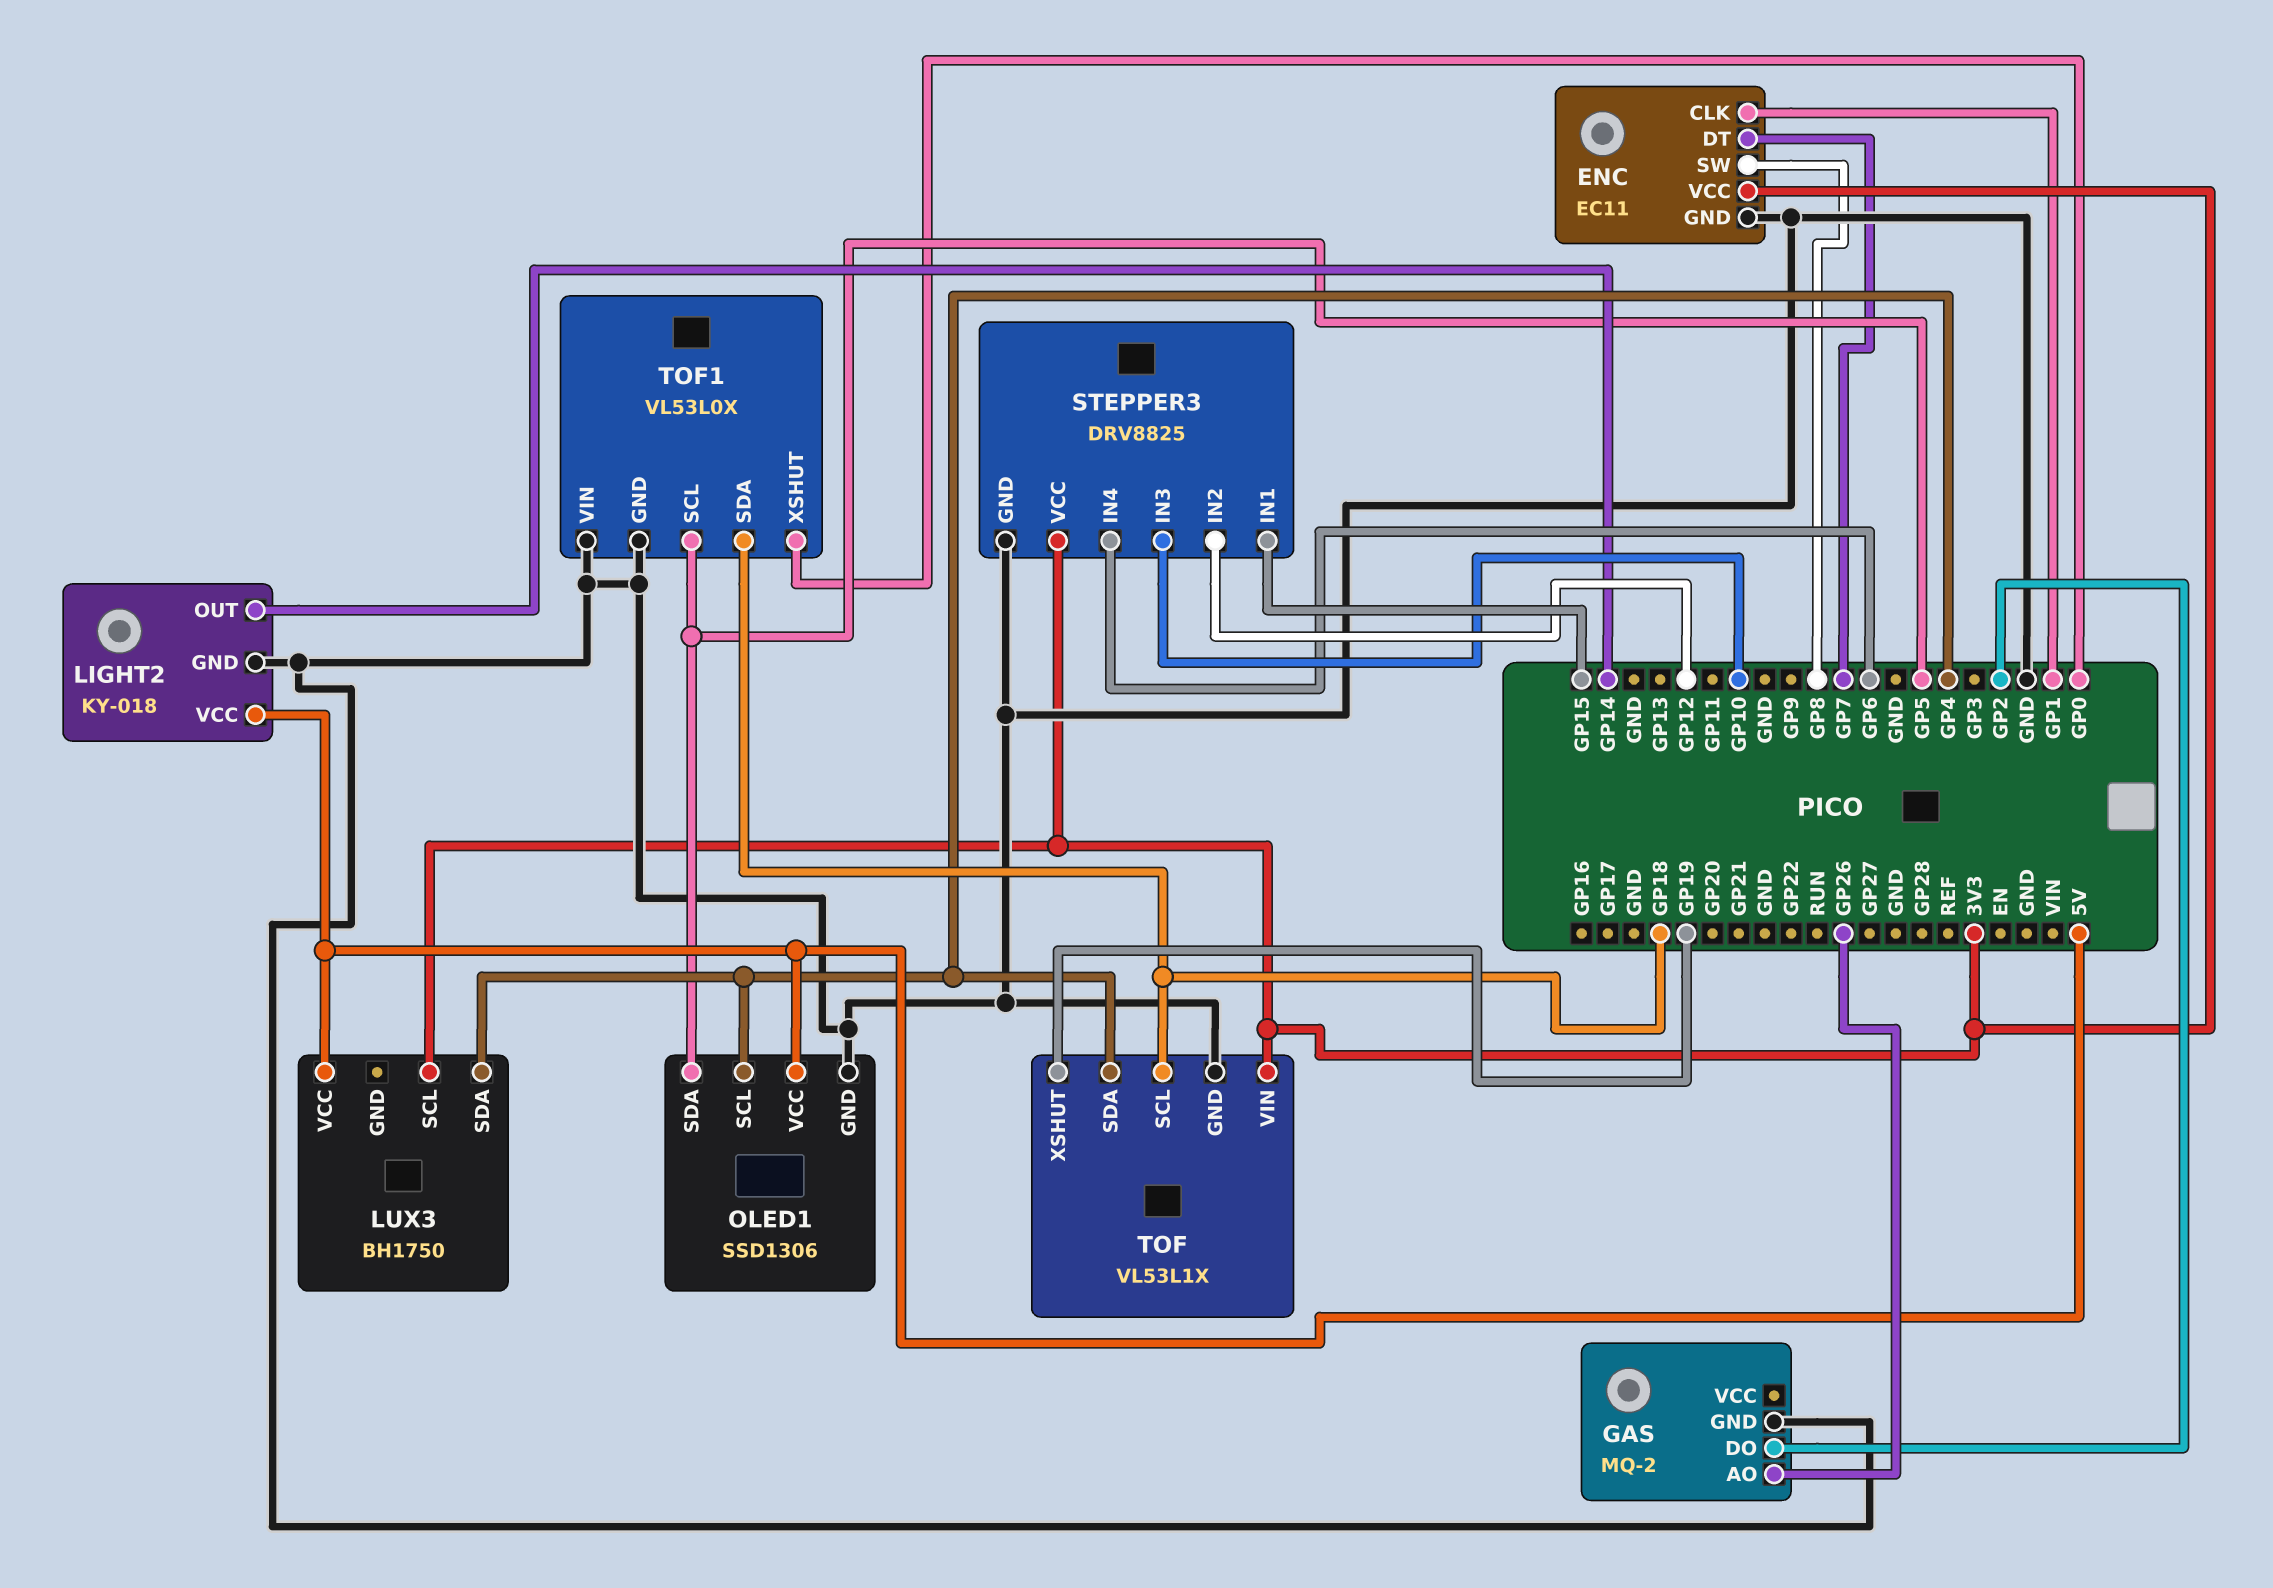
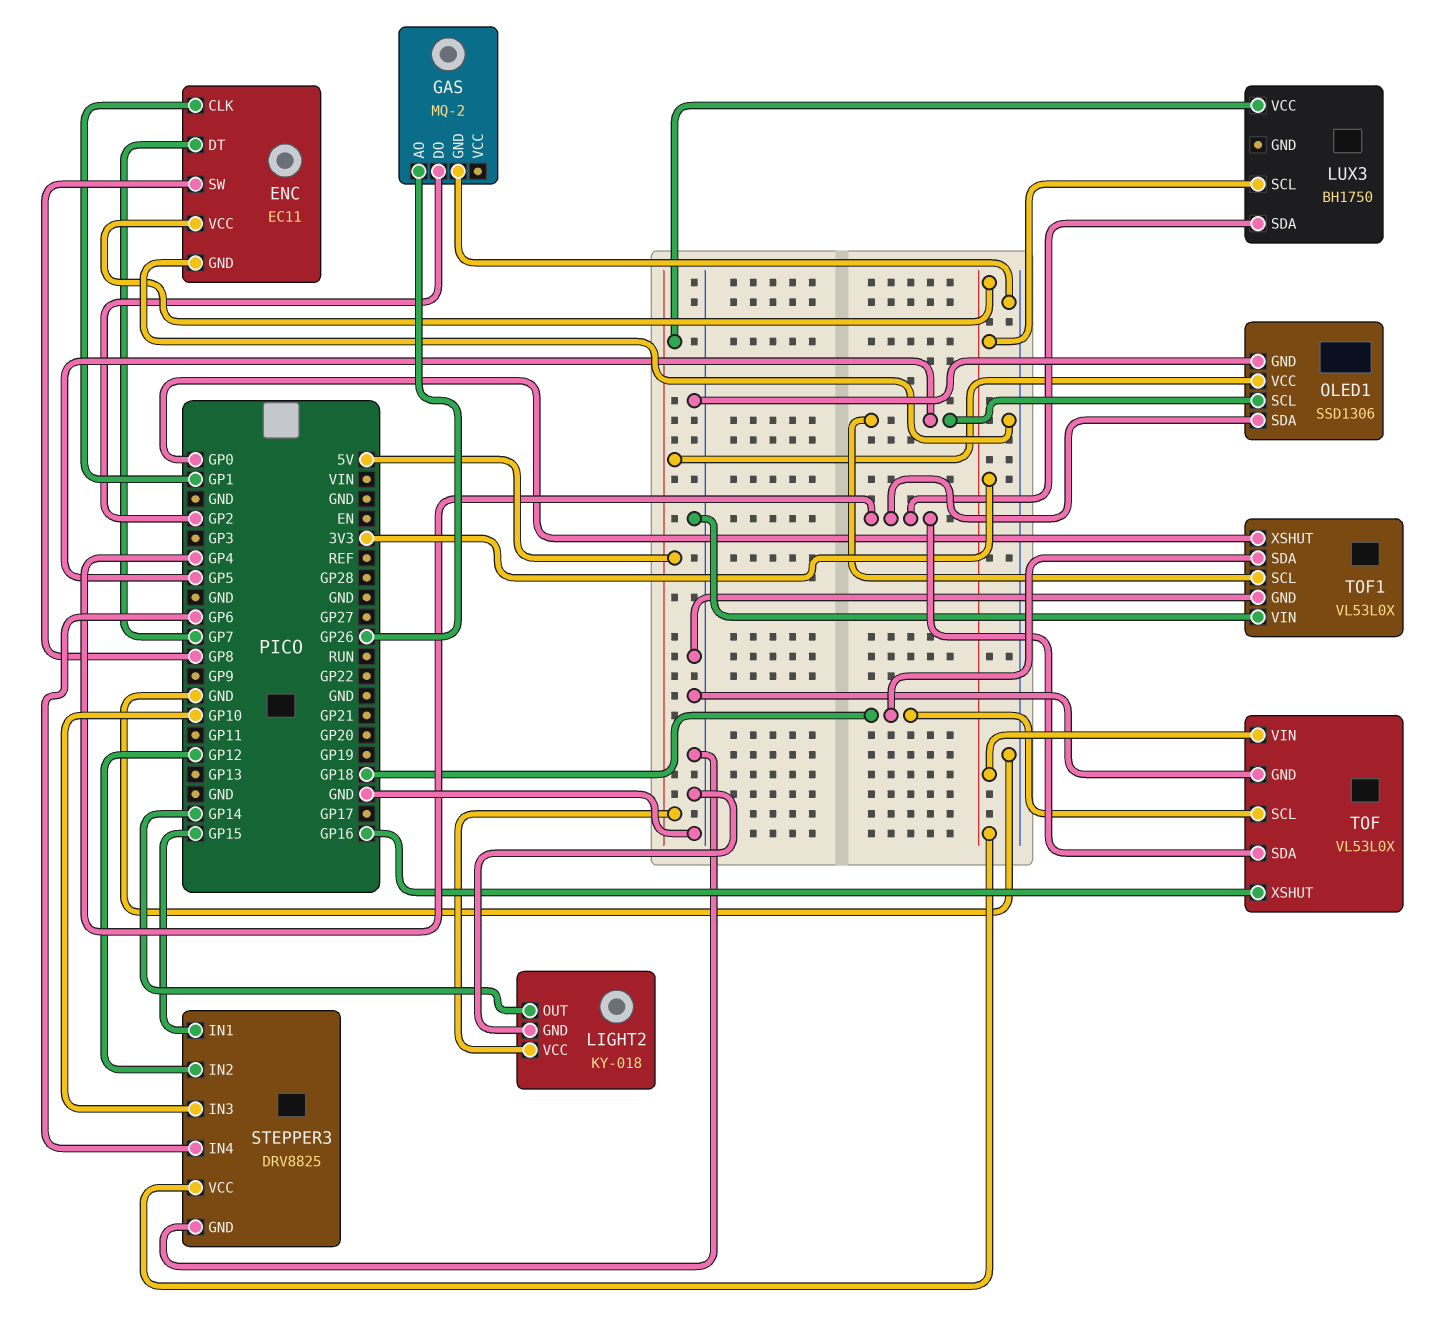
OLED1 pin SCL: GP4 -> GP5
OLED1 pin SDA: GP5 -> GP4
TOF: VL53L1X -> VL53L0X
TOF pin XSHUT: GP19 -> GP16

